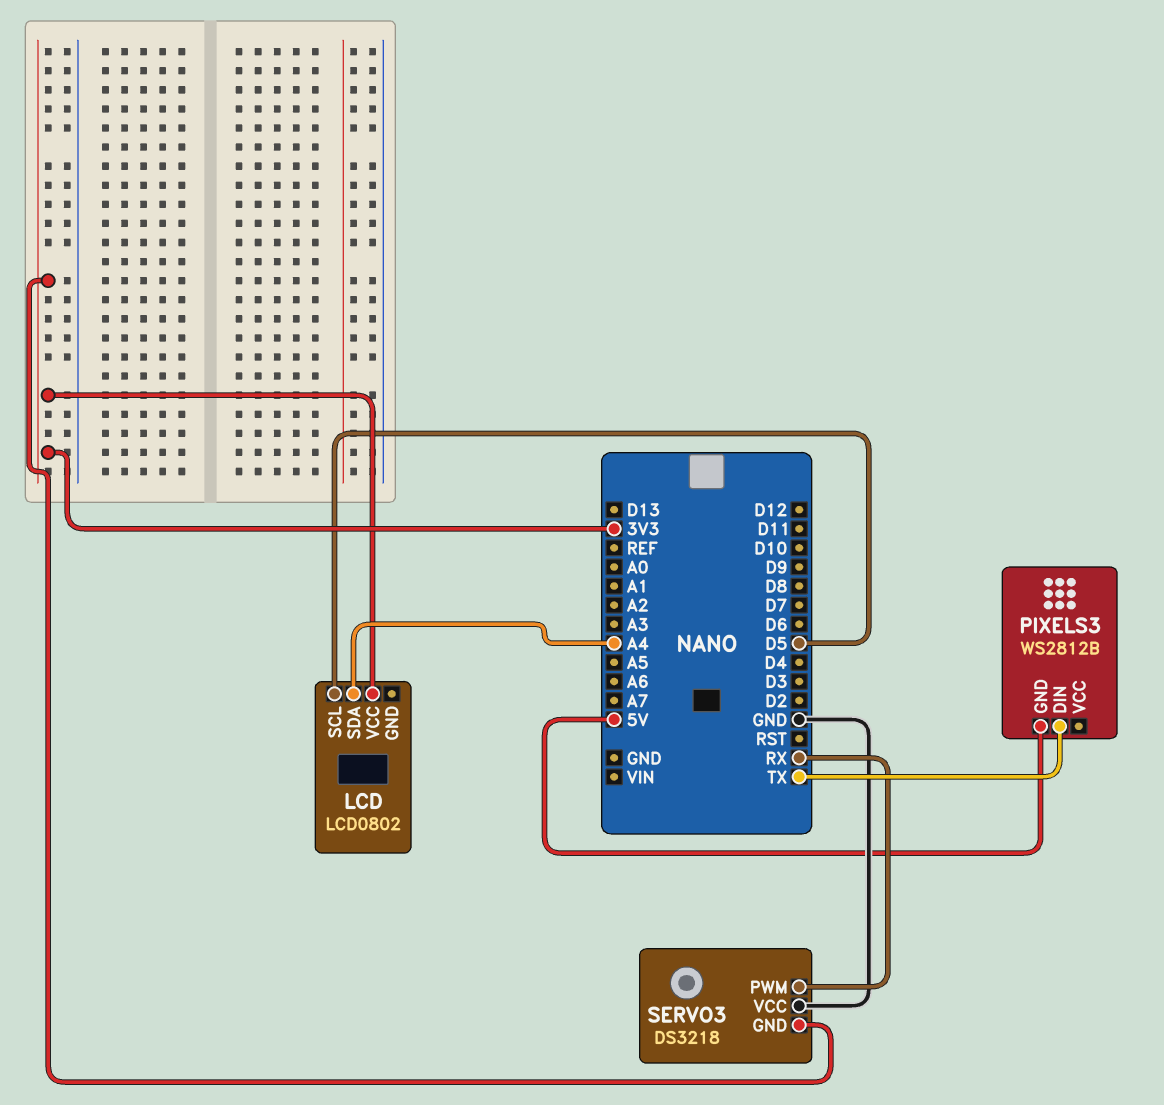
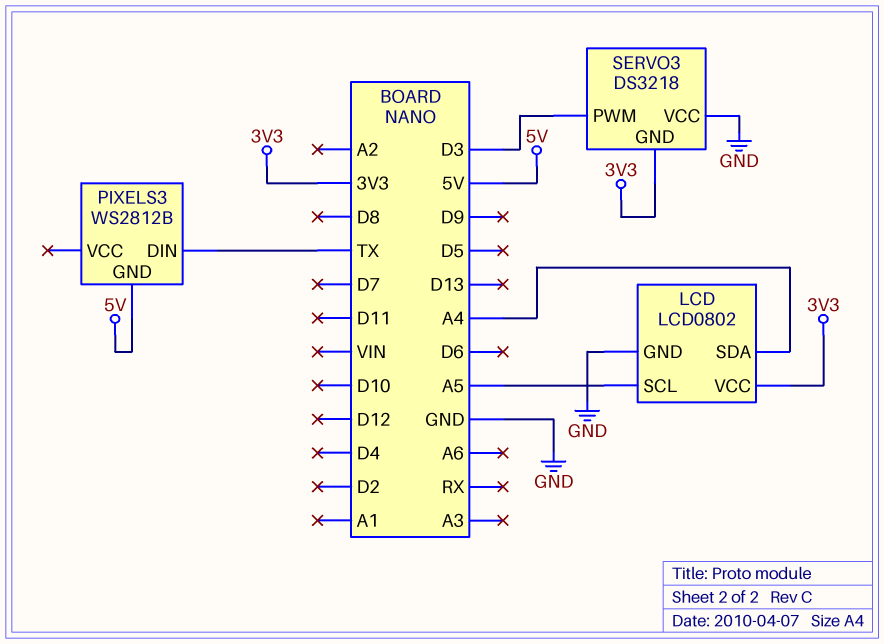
LCD pin GND: none -> GND
LCD pin SCL: D5 -> A5
SERVO3 pin PWM: RX -> D3

